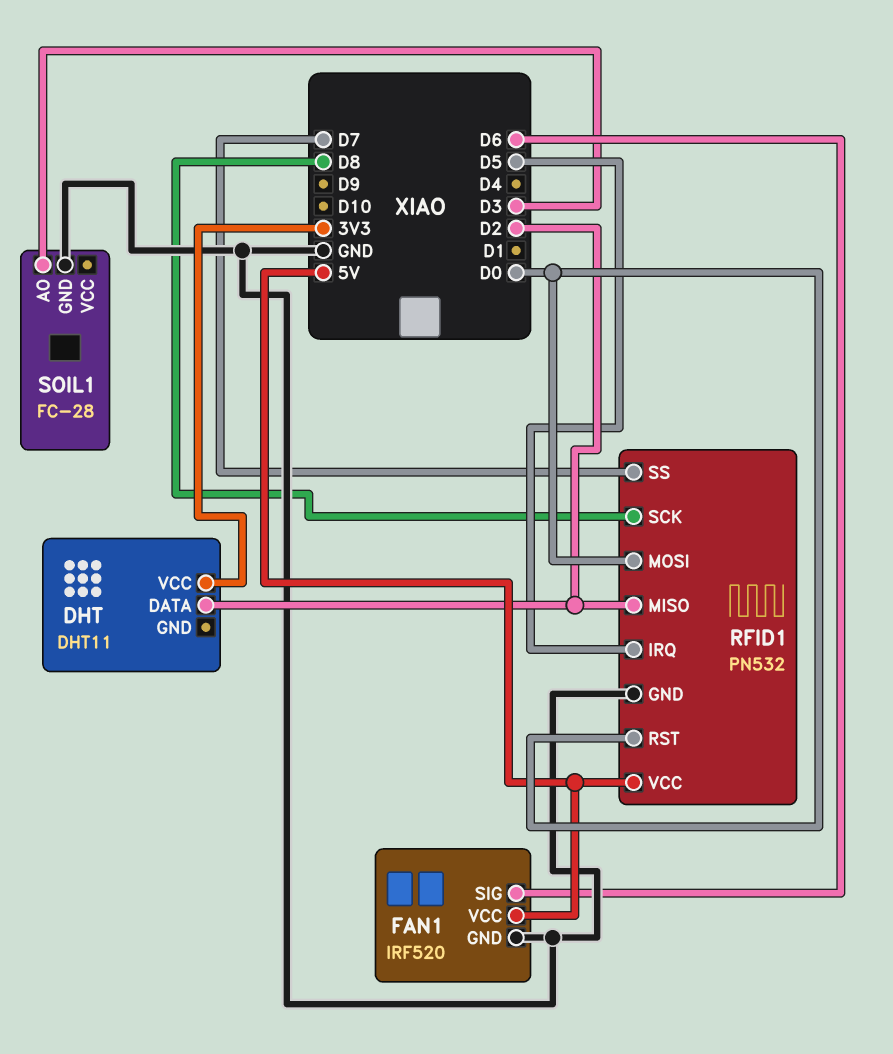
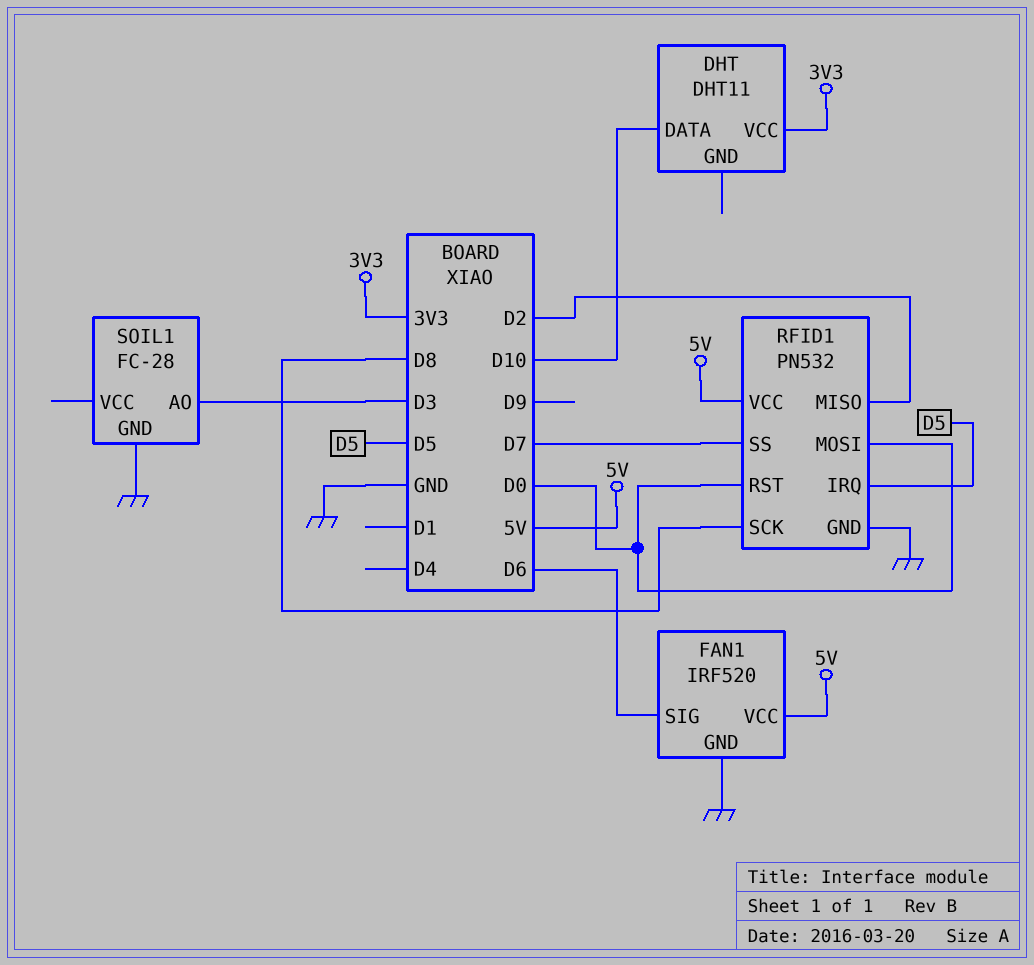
DHT pin DATA: D2 -> D10

